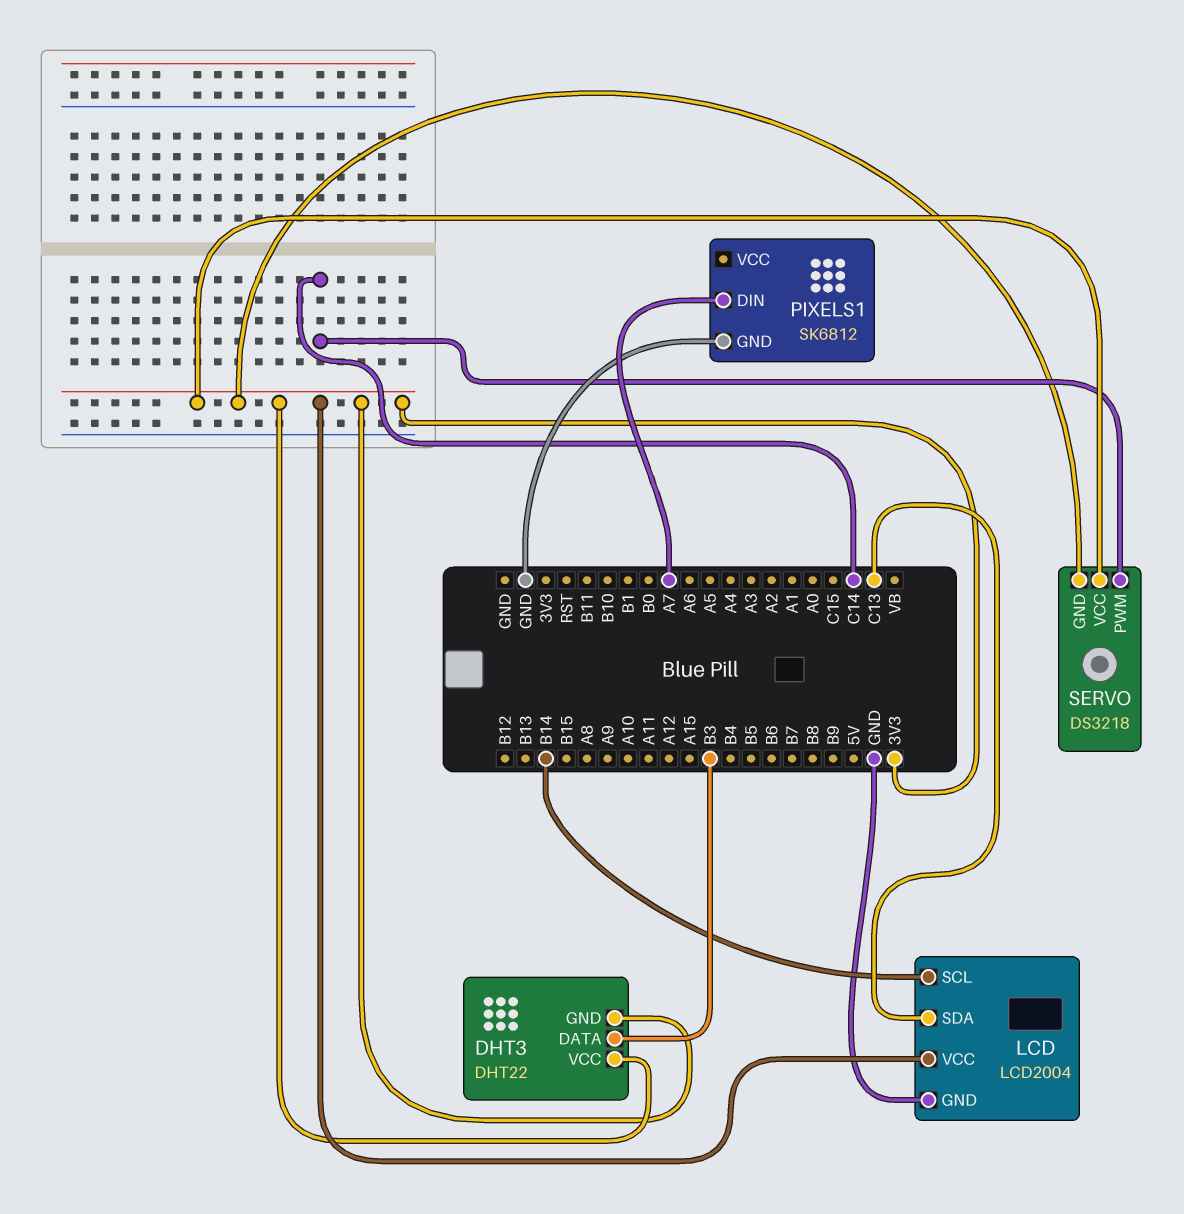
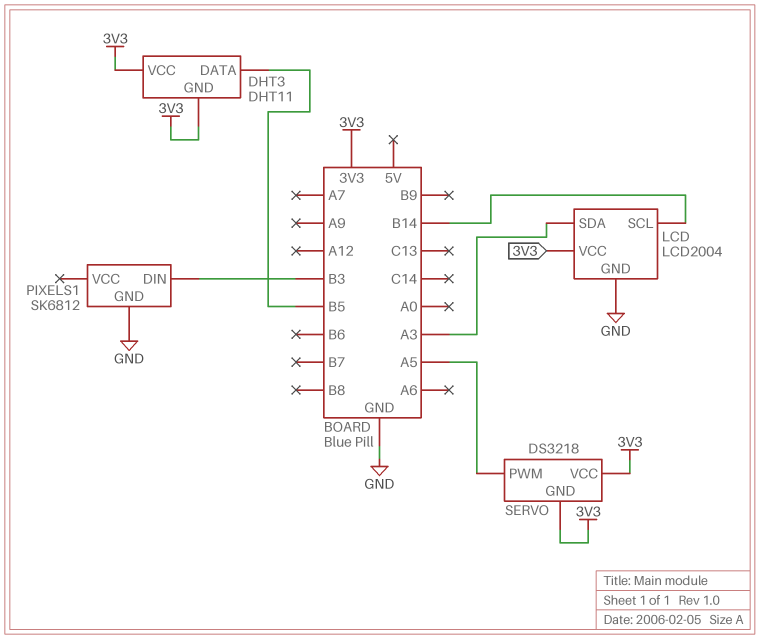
DHT3: DHT22 -> DHT11
DHT3 pin DATA: B3 -> B5
LCD pin SDA: C13 -> A3
PIXELS1 pin DIN: A7 -> B3
SERVO pin PWM: C14 -> A5

